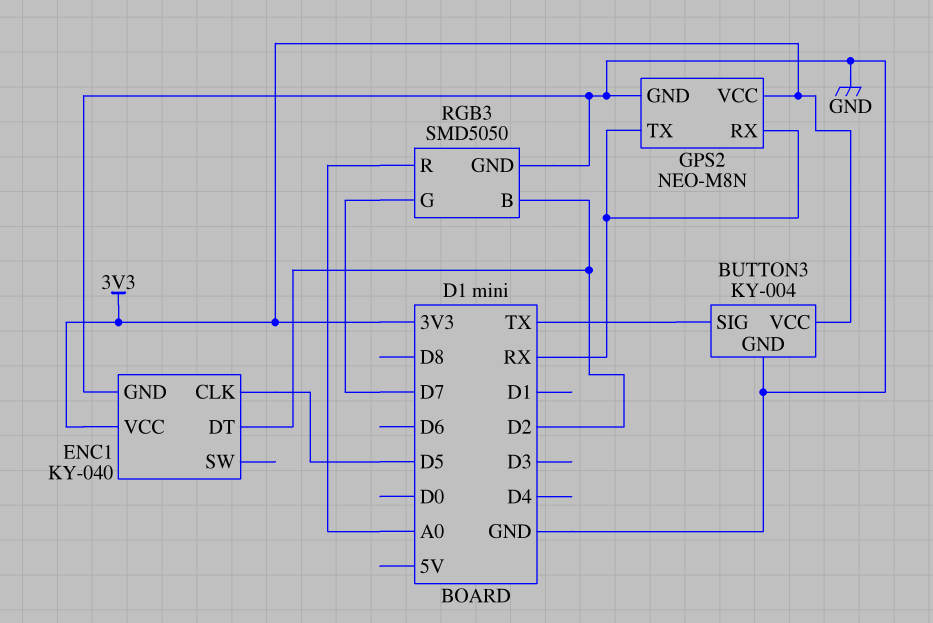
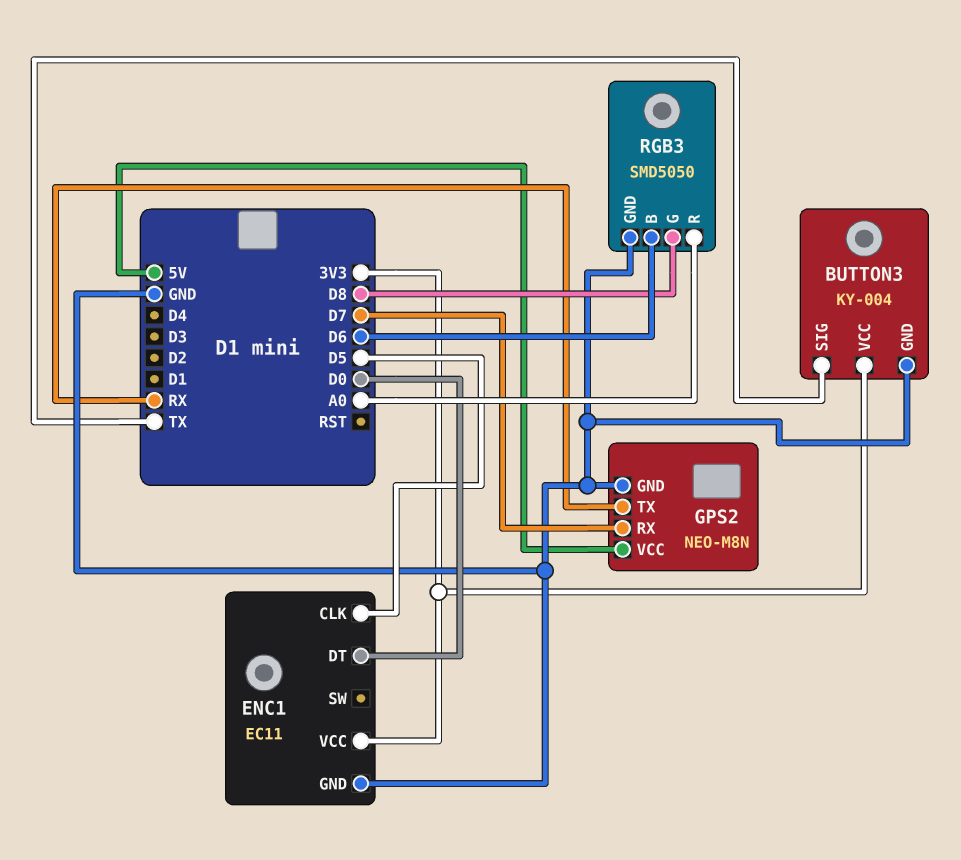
ENC1: KY-040 -> EC11
ENC1 pin DT: D2 -> D0
GPS2 pin RX: RX -> D7
GPS2 pin VCC: 3V3 -> 5V
RGB3 pin B: D2 -> D6
RGB3 pin G: D7 -> D8

